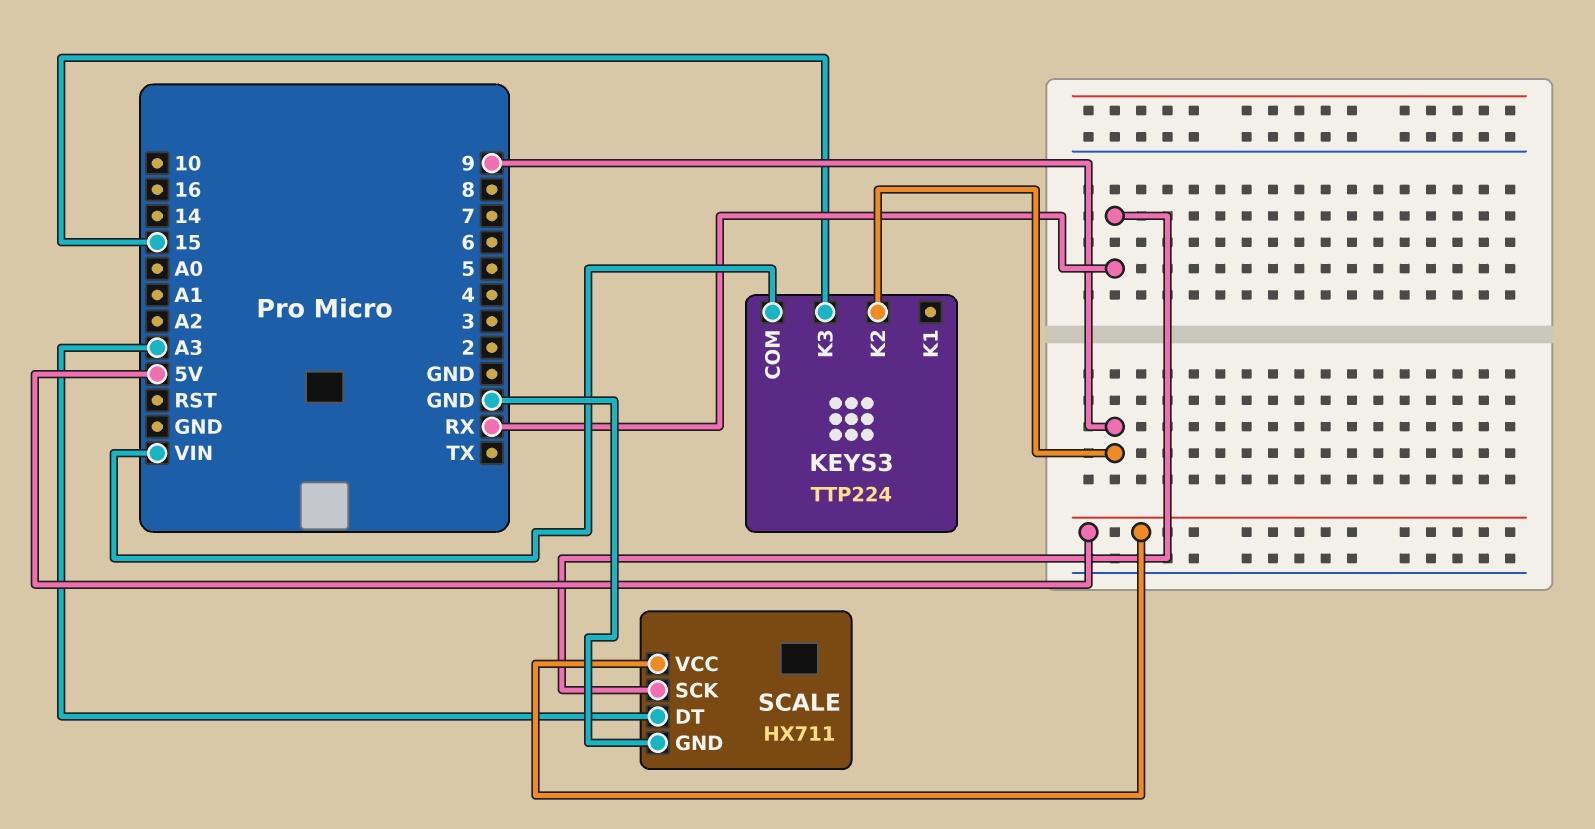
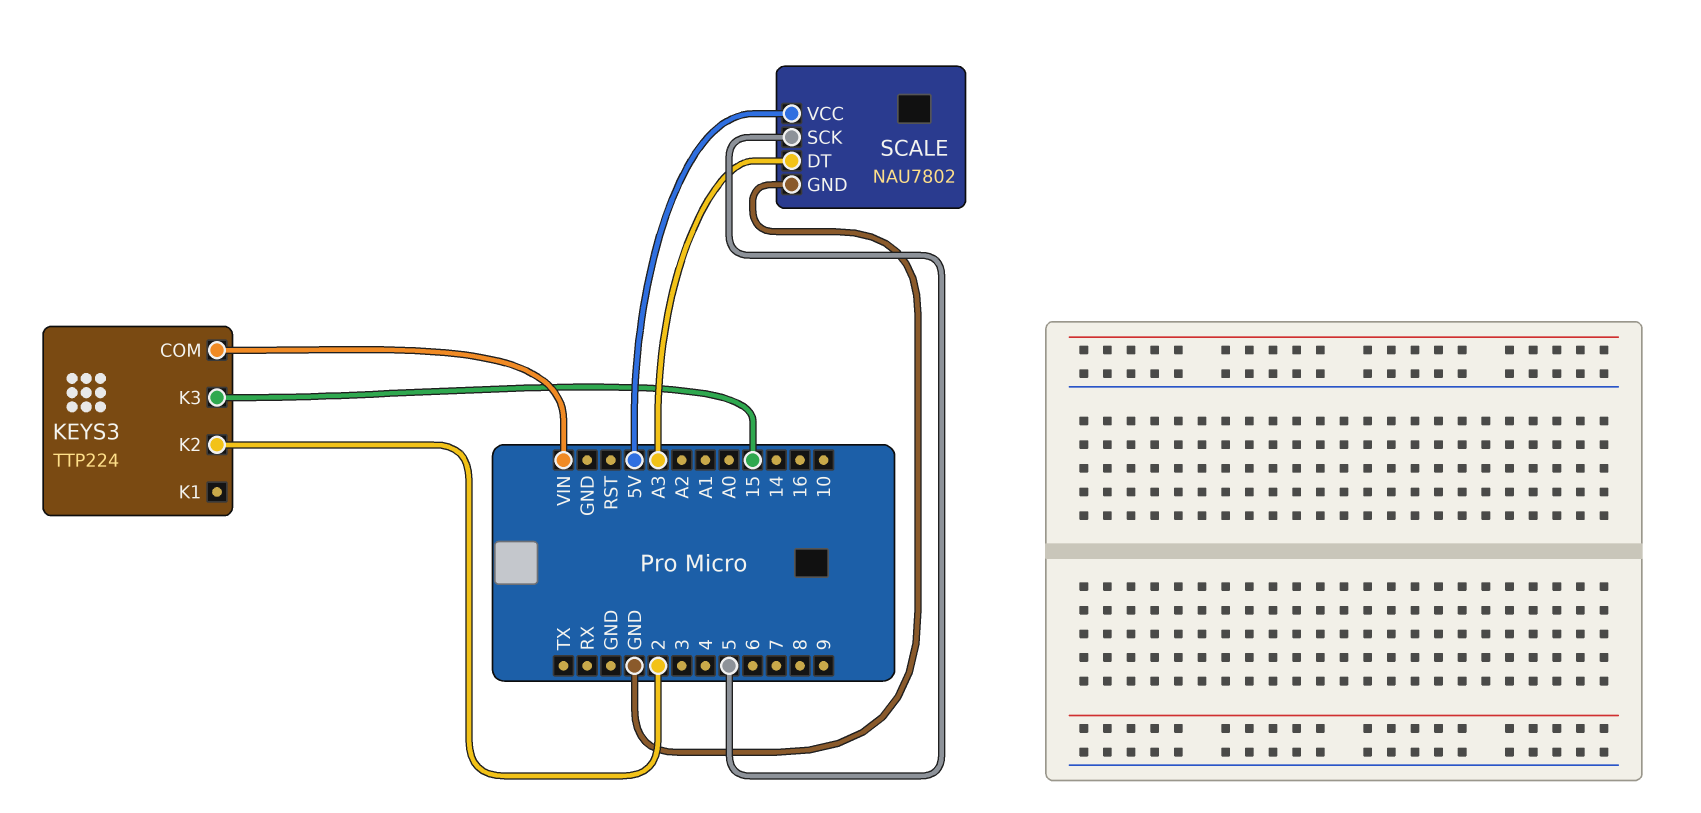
KEYS3 pin K2: 9 -> 2
SCALE: HX711 -> NAU7802
SCALE pin SCK: RX -> 5

